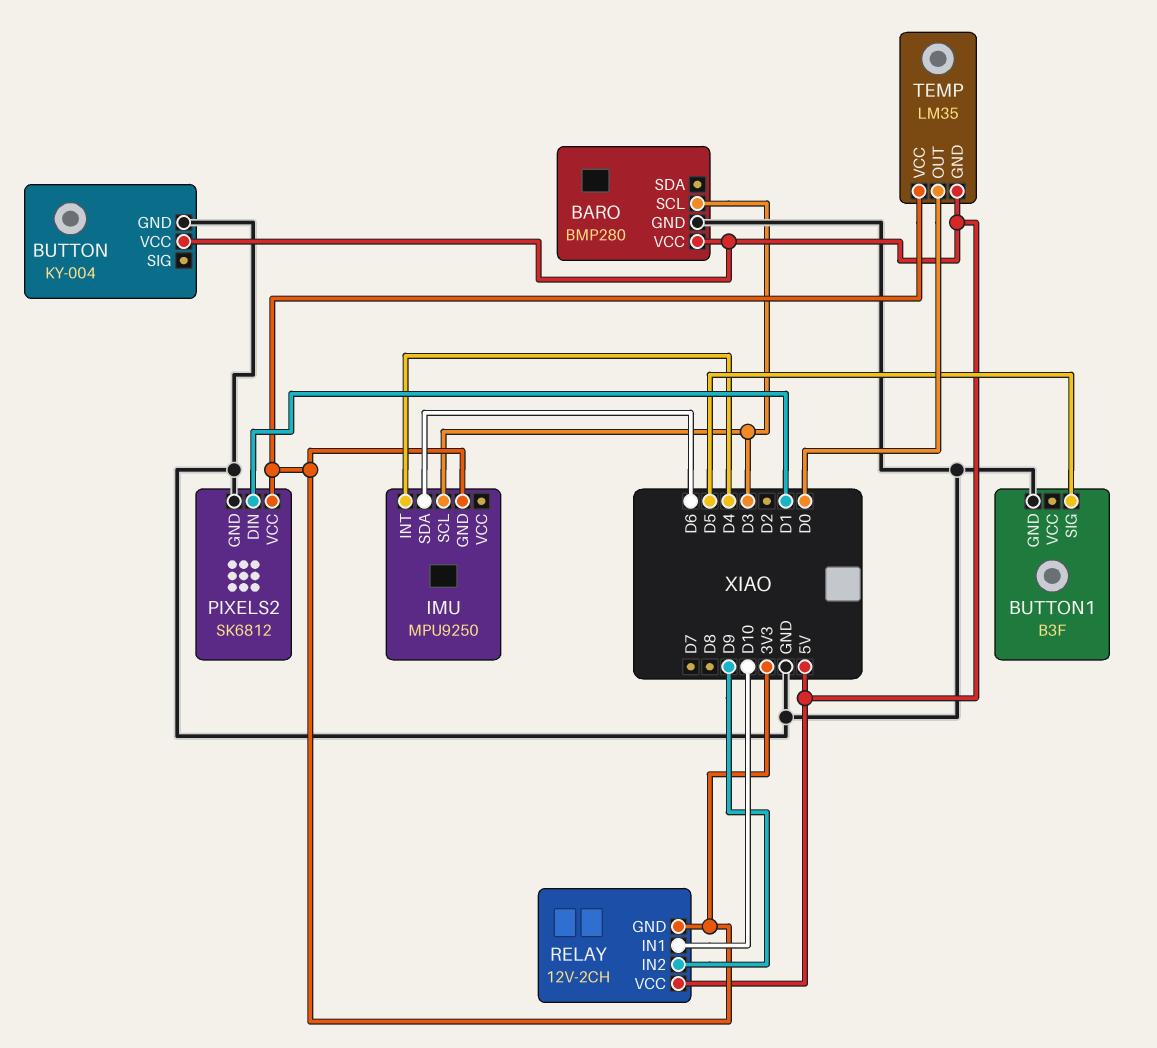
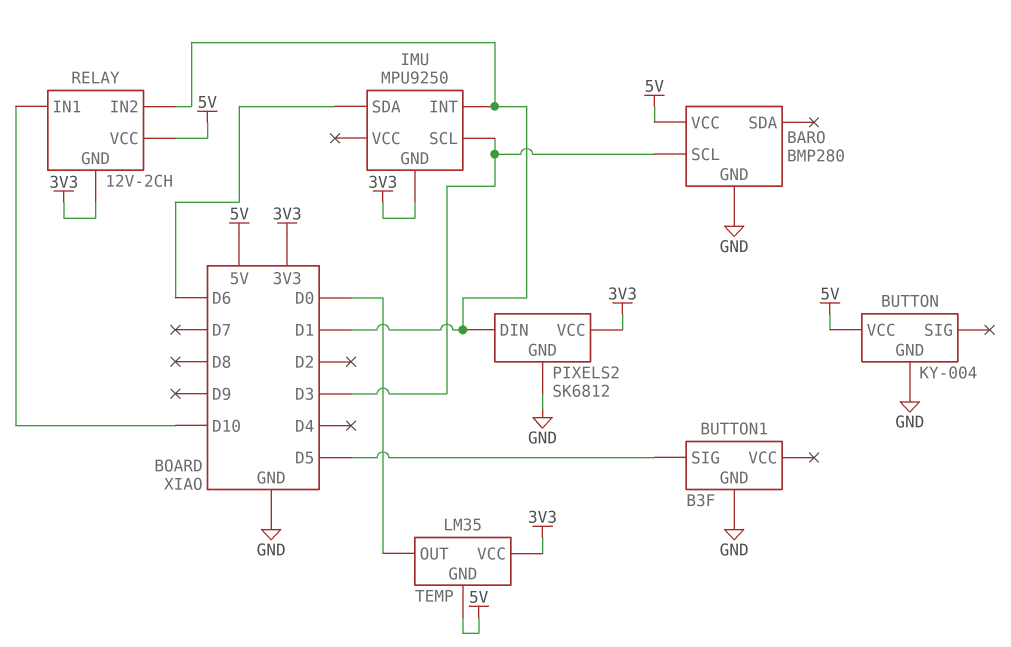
IMU pin INT: D4 -> D1
RELAY pin IN2: D9 -> D1

